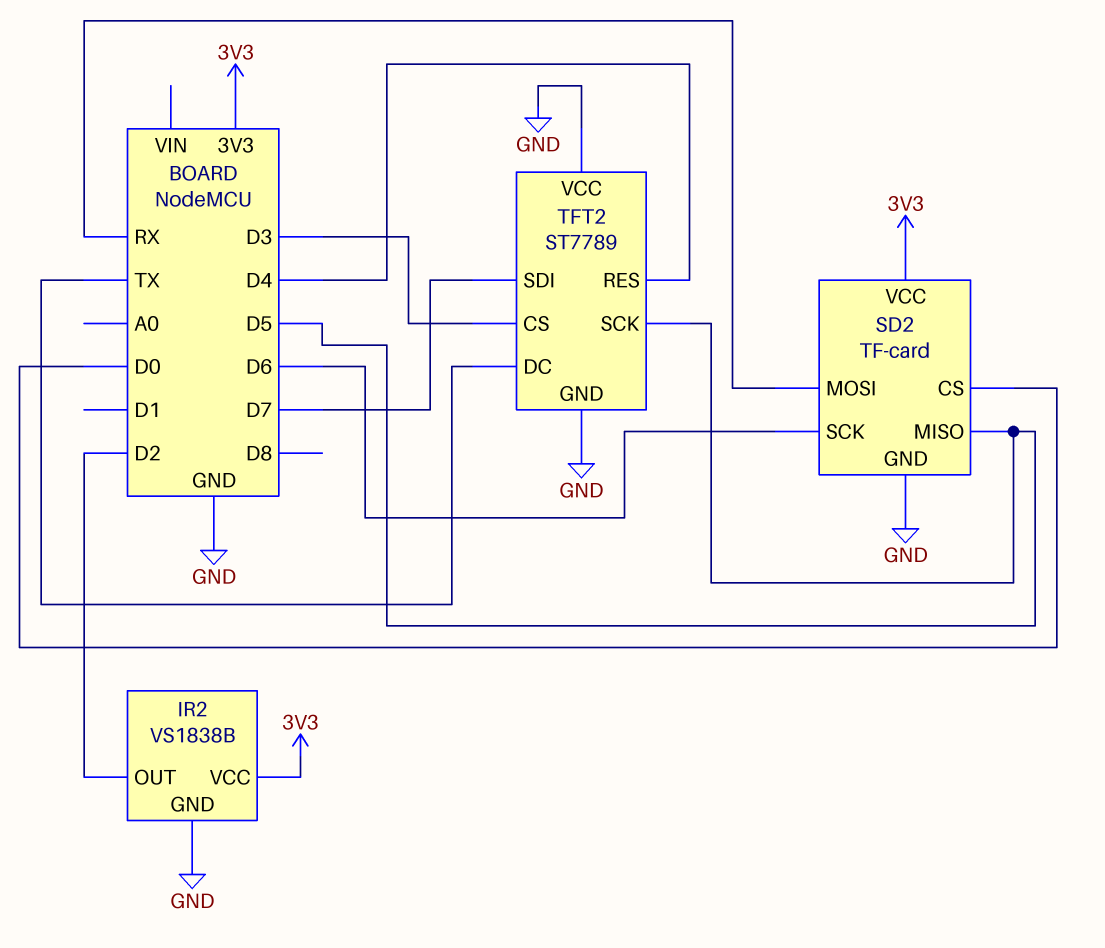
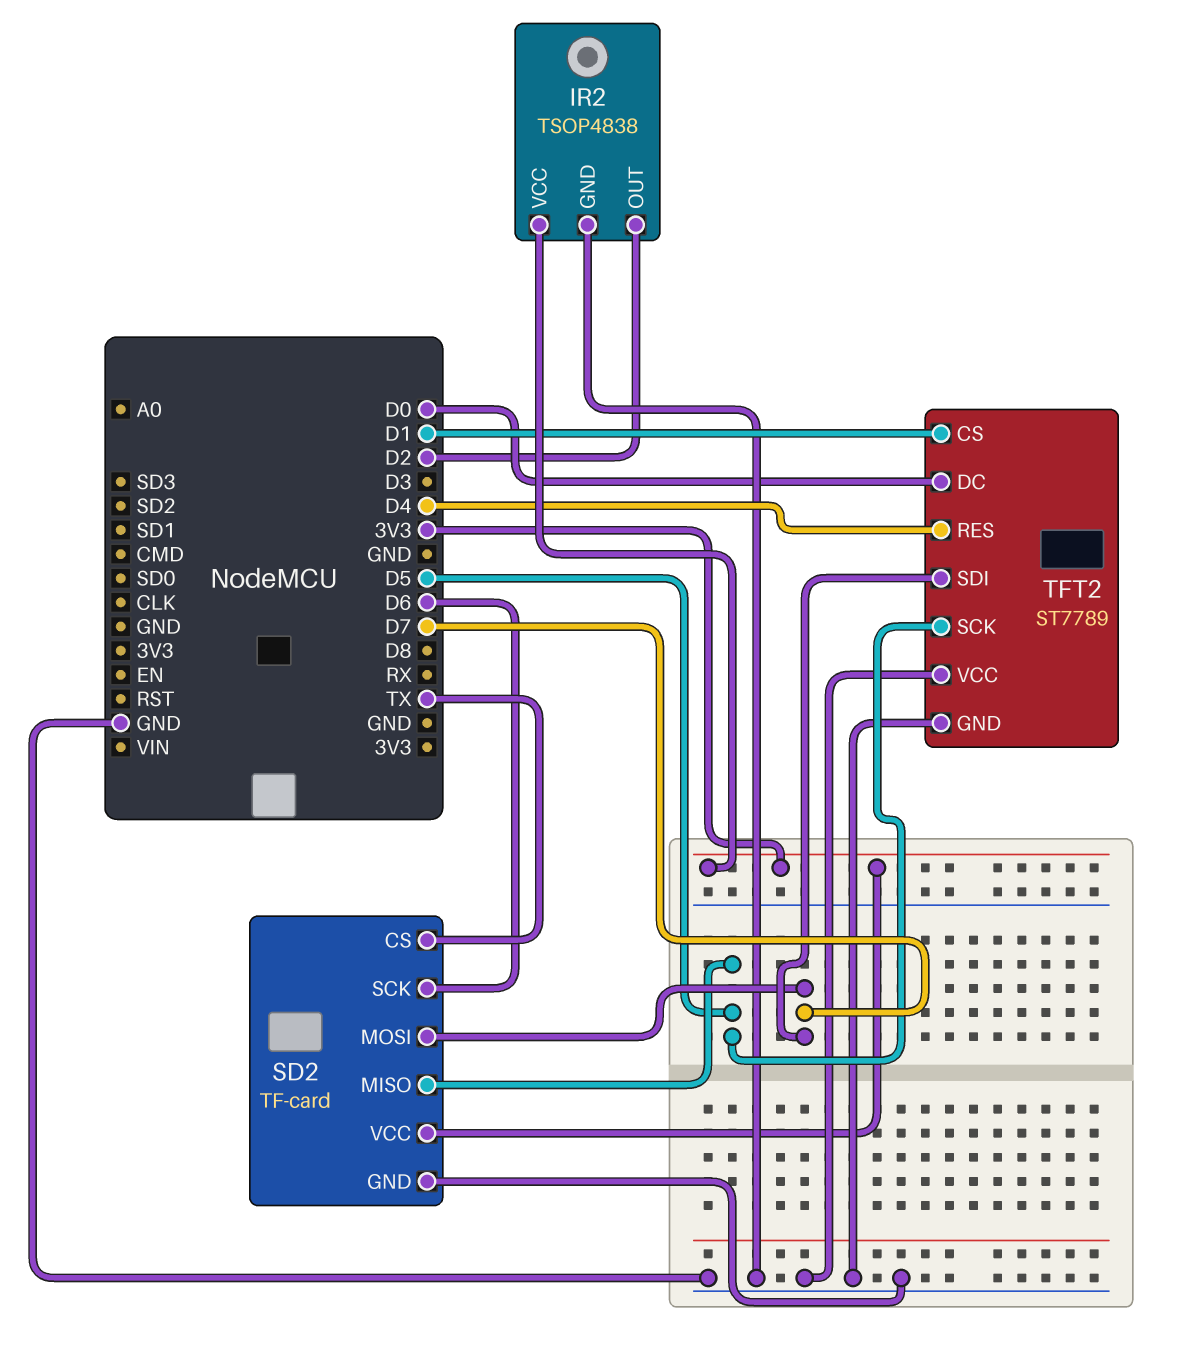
IR2: VS1838B -> TSOP4838
SD2 pin CS: D0 -> TX
SD2 pin MOSI: RX -> D7
TFT2 pin CS: D3 -> D1
TFT2 pin DC: TX -> D0

